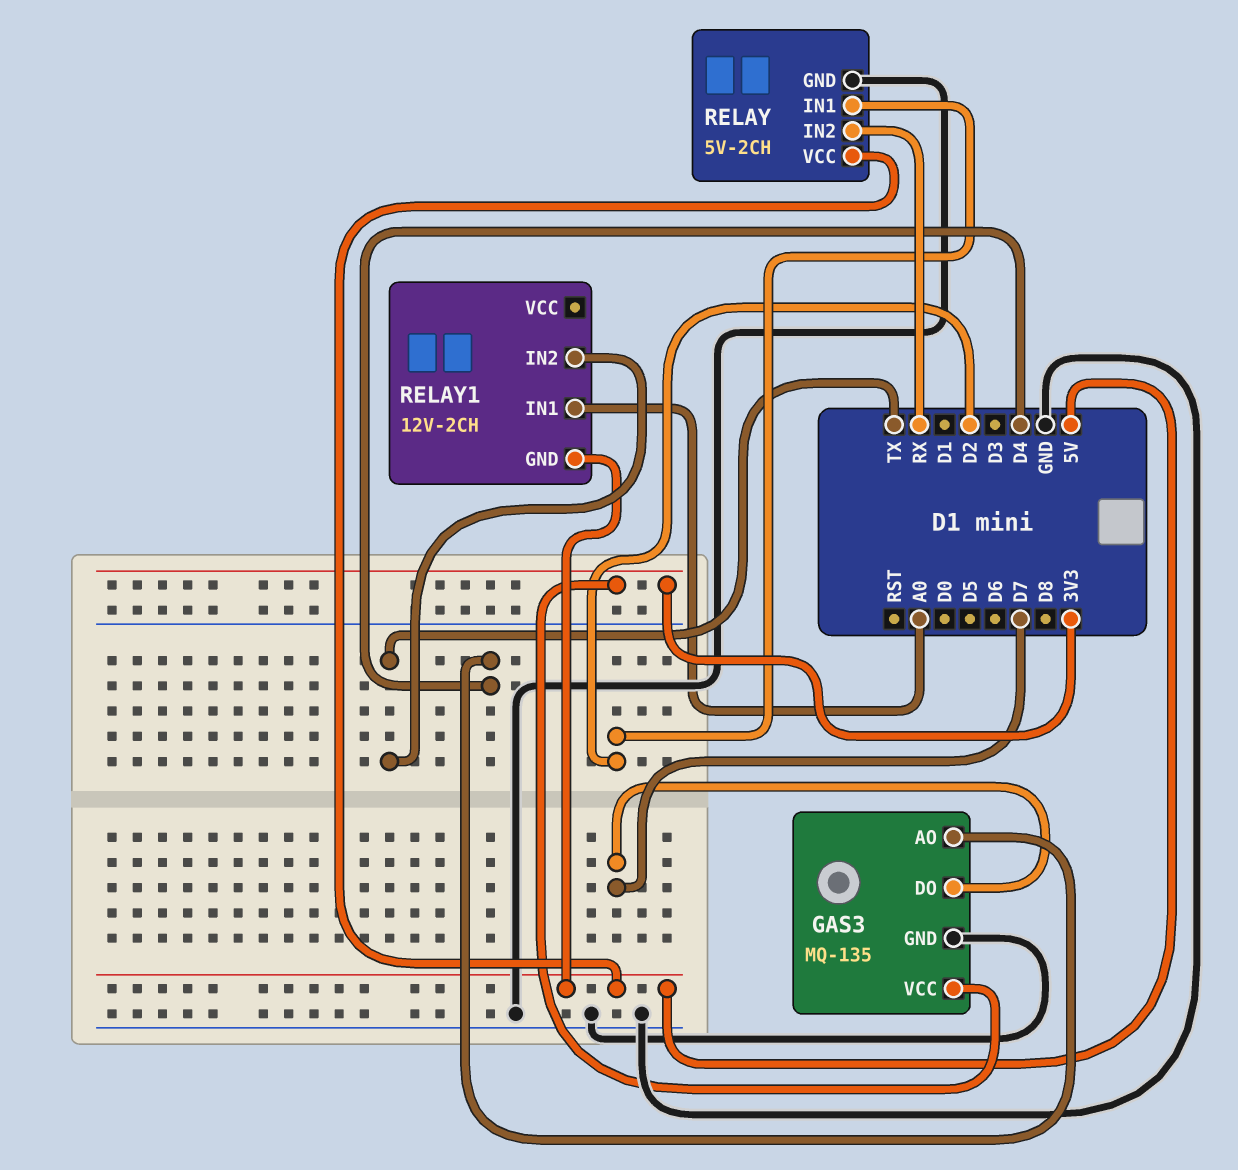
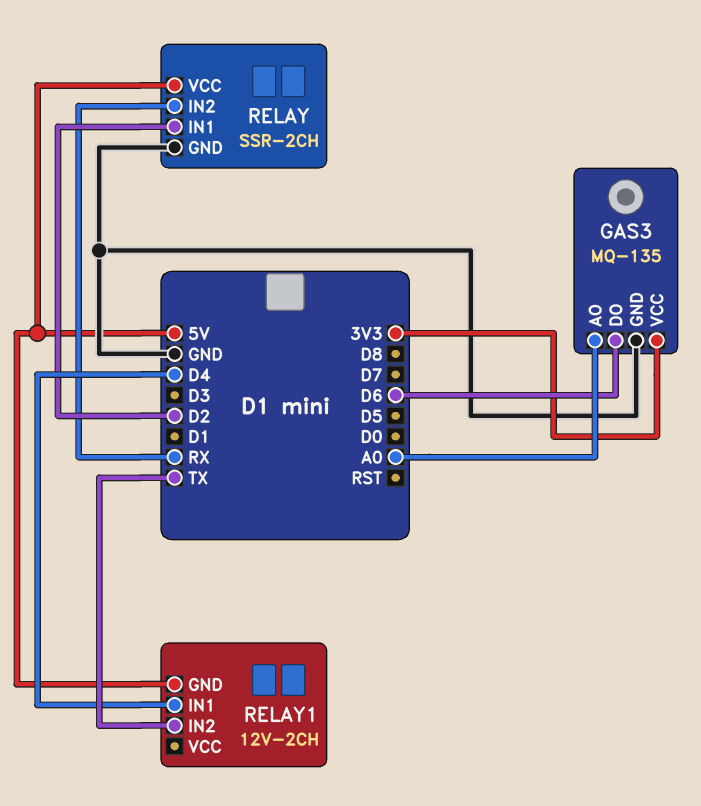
GAS3 pin AO: D4 -> A0
GAS3 pin DO: D7 -> D6
RELAY: 5V-2CH -> SSR-2CH
RELAY1 pin IN1: A0 -> D4

